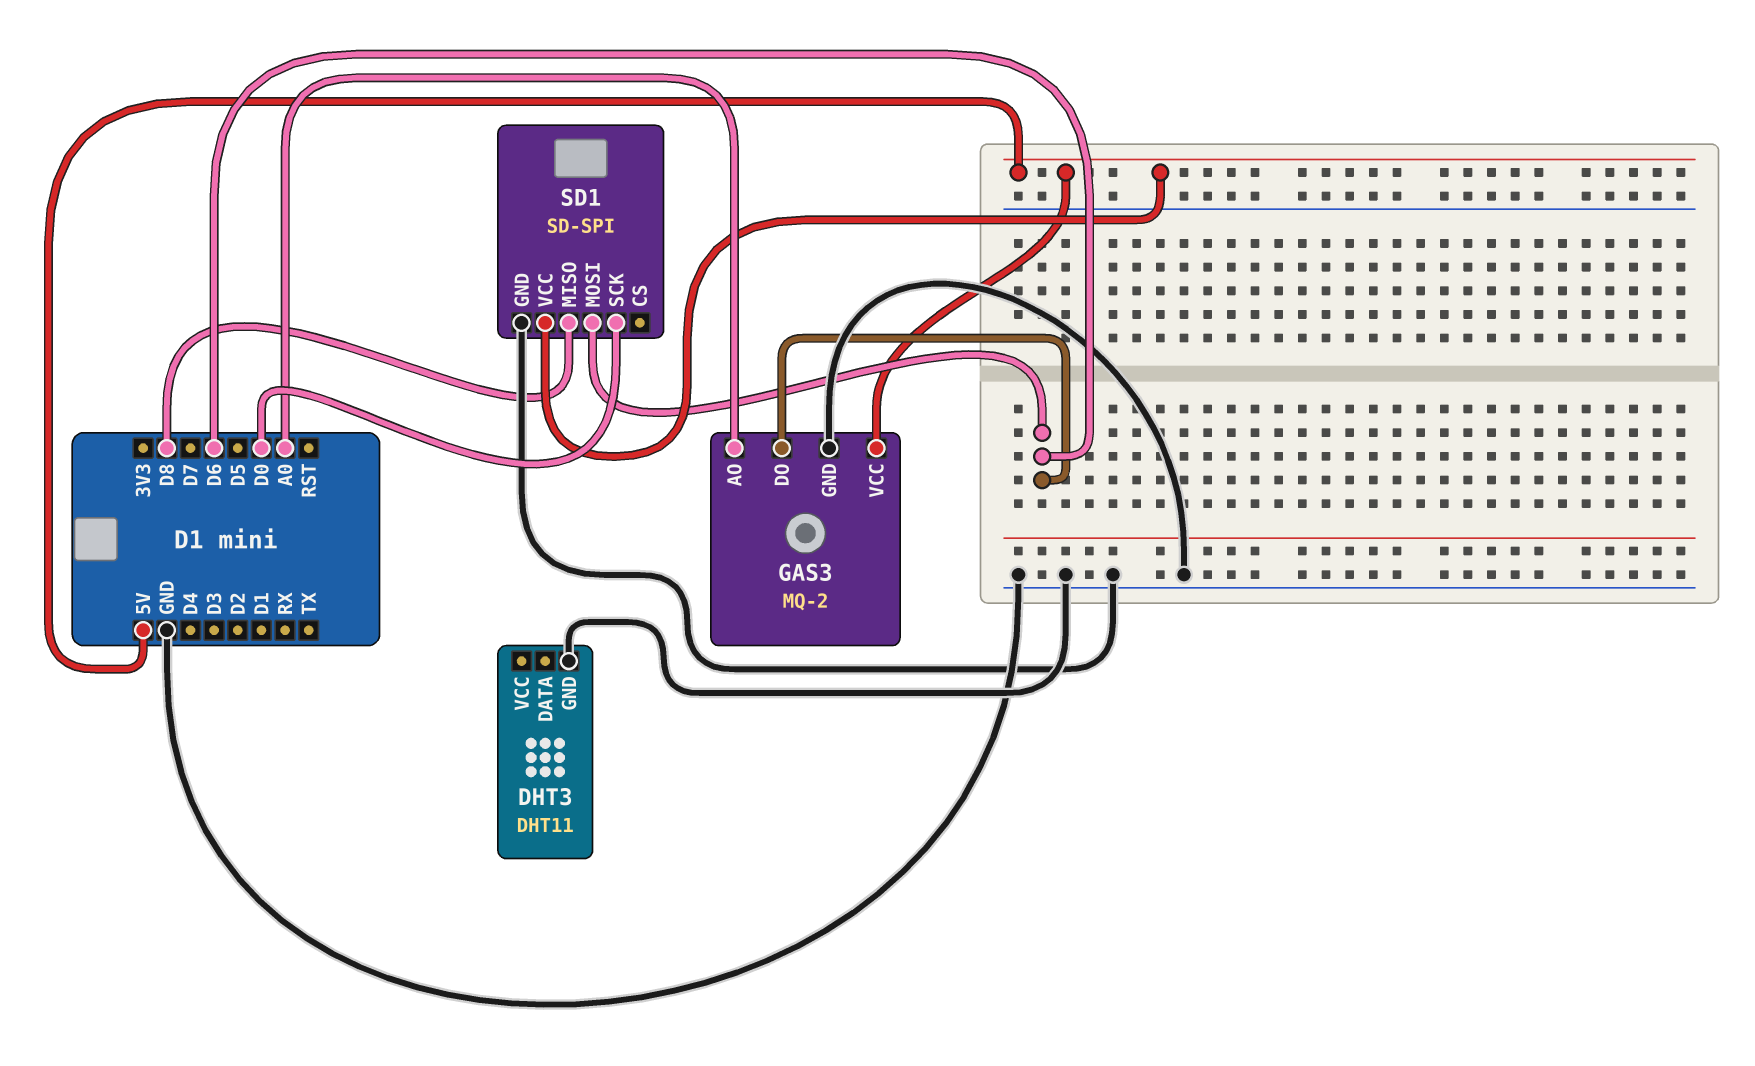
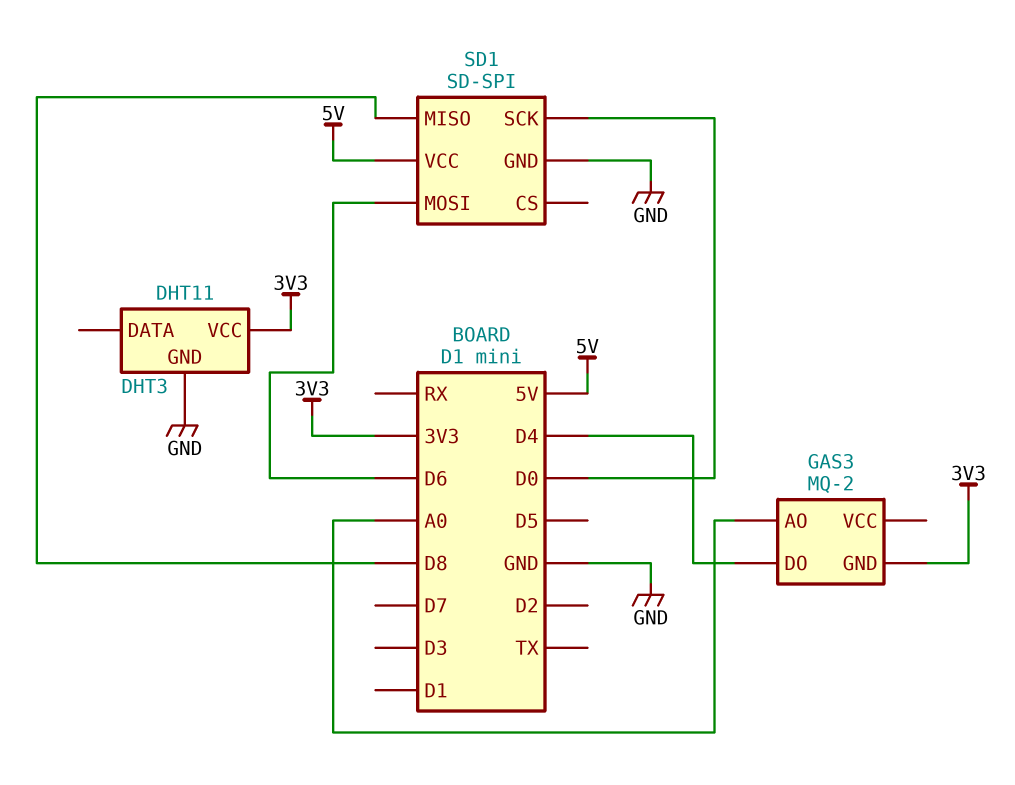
DHT3 pin VCC: none -> 3V3
GAS3 pin DO: D6 -> D4
GAS3 pin GND: GND -> 3V3
GAS3 pin VCC: 5V -> none

